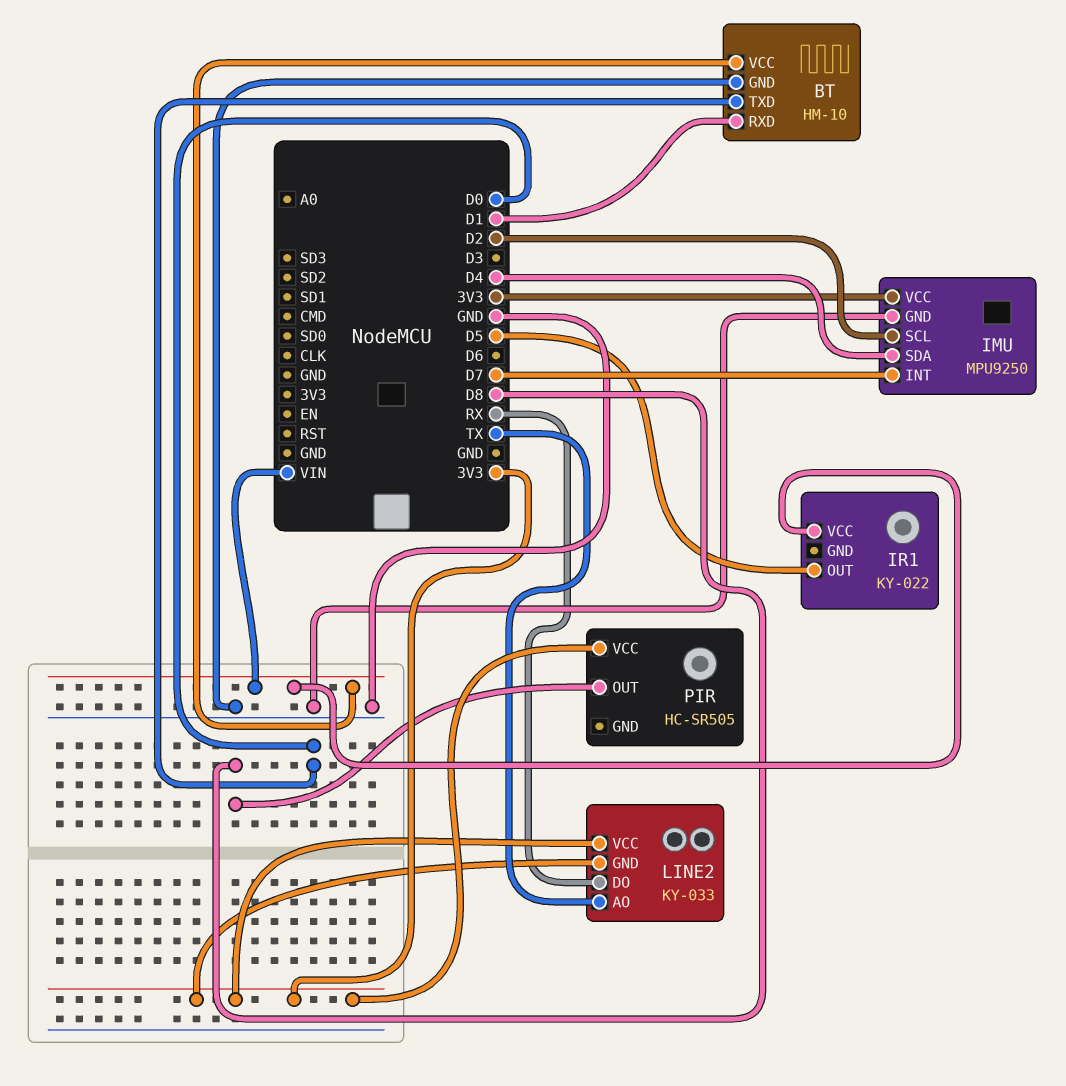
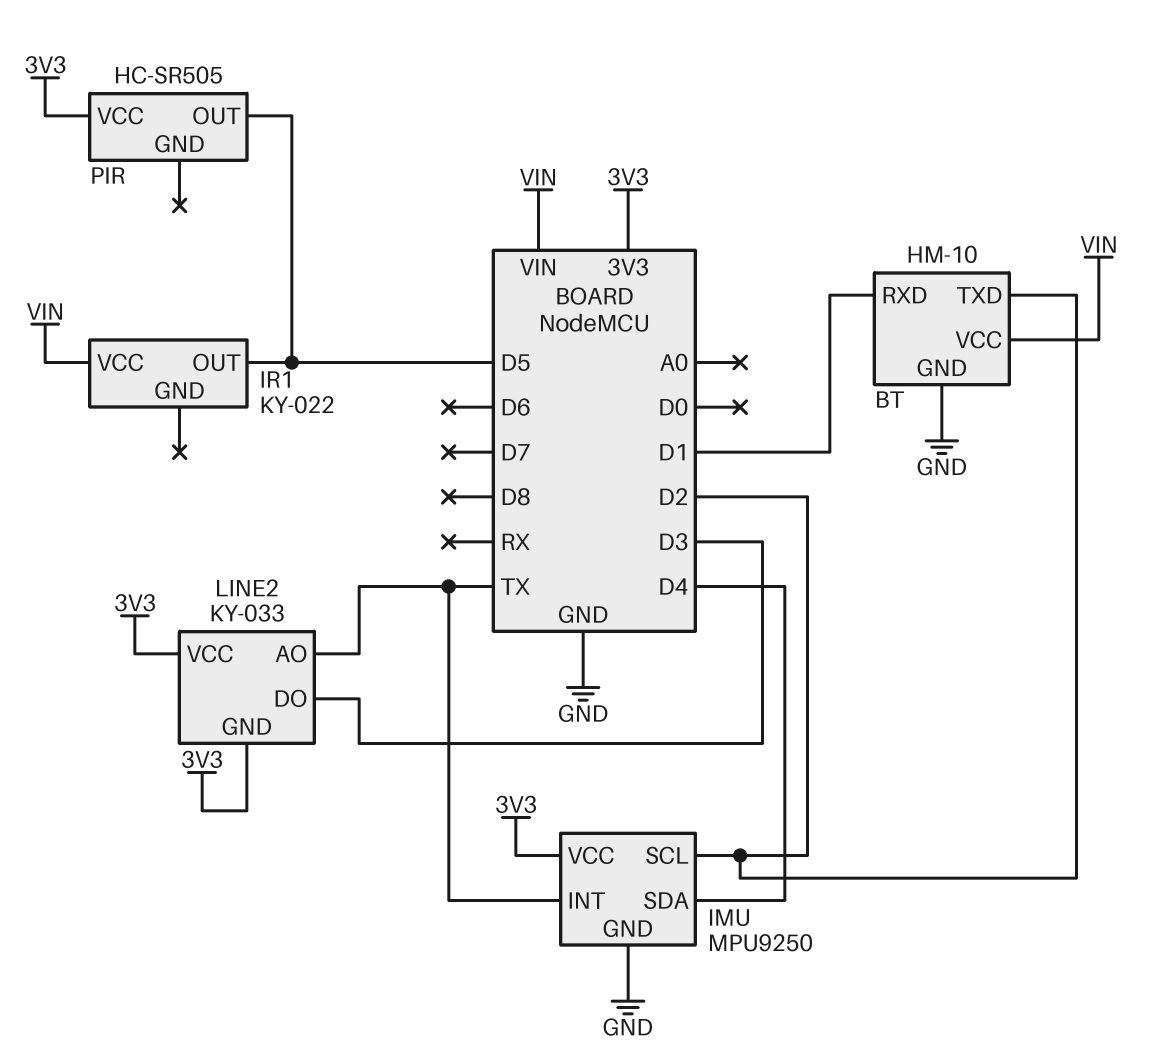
BT pin TXD: D0 -> D2
IMU pin INT: D7 -> TX
LINE2 pin DO: RX -> D3
PIR pin OUT: D8 -> D5

